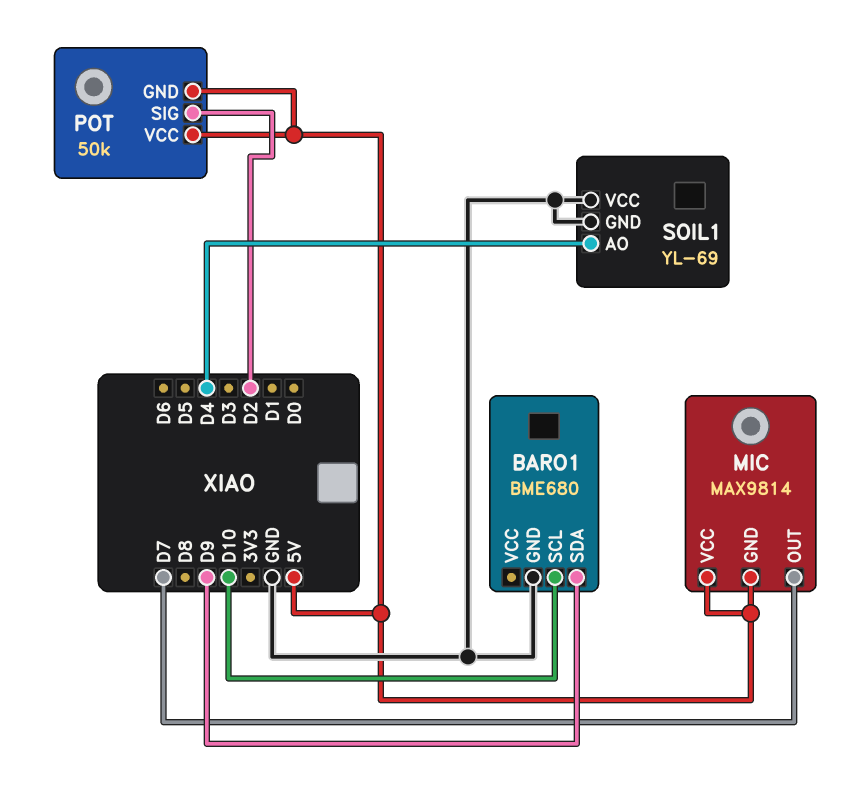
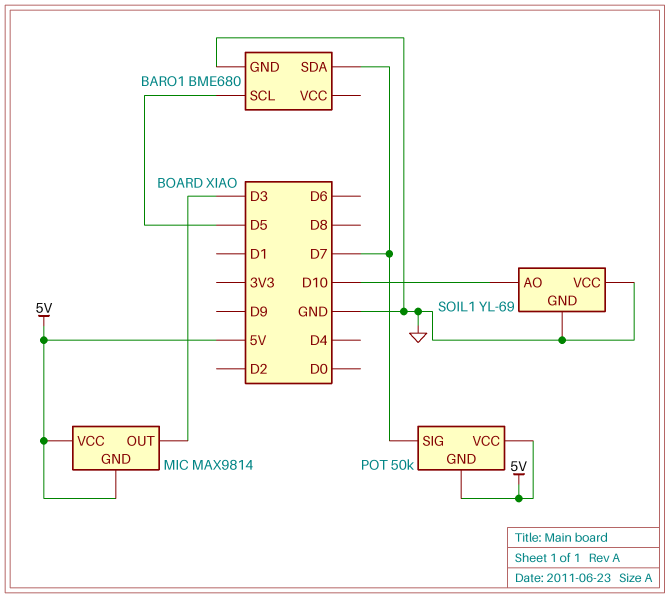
BARO1 pin SCL: D10 -> D5
BARO1 pin SDA: D9 -> D7
MIC pin OUT: D7 -> D3
POT pin SIG: D2 -> D7
SOIL1 pin AO: D4 -> D10

